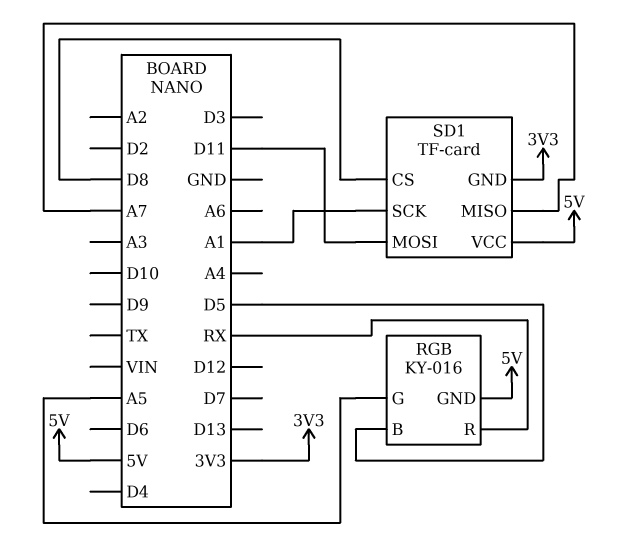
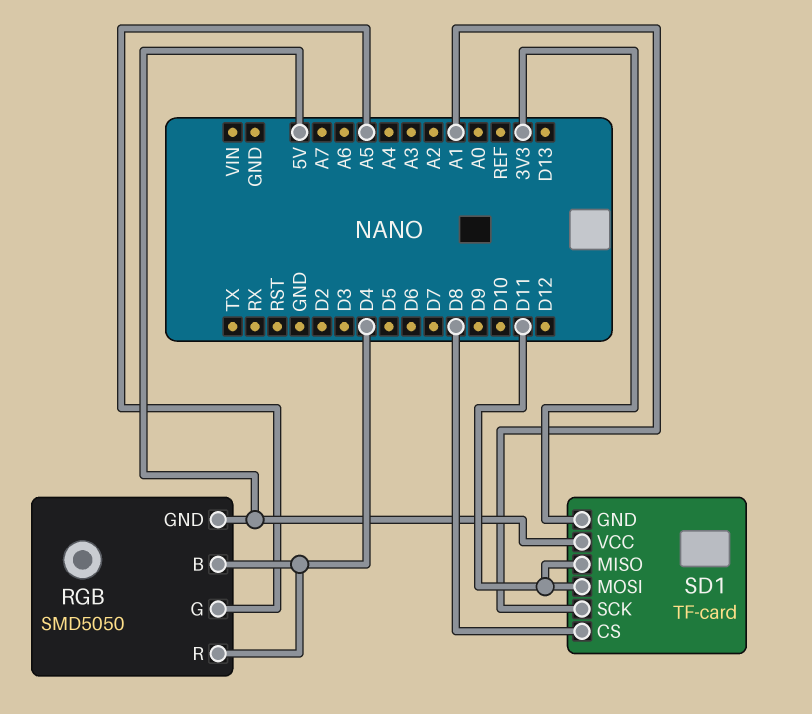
RGB: KY-016 -> SMD5050
RGB pin B: D5 -> D4
RGB pin R: RX -> D4
SD1 pin MISO: A7 -> D11

